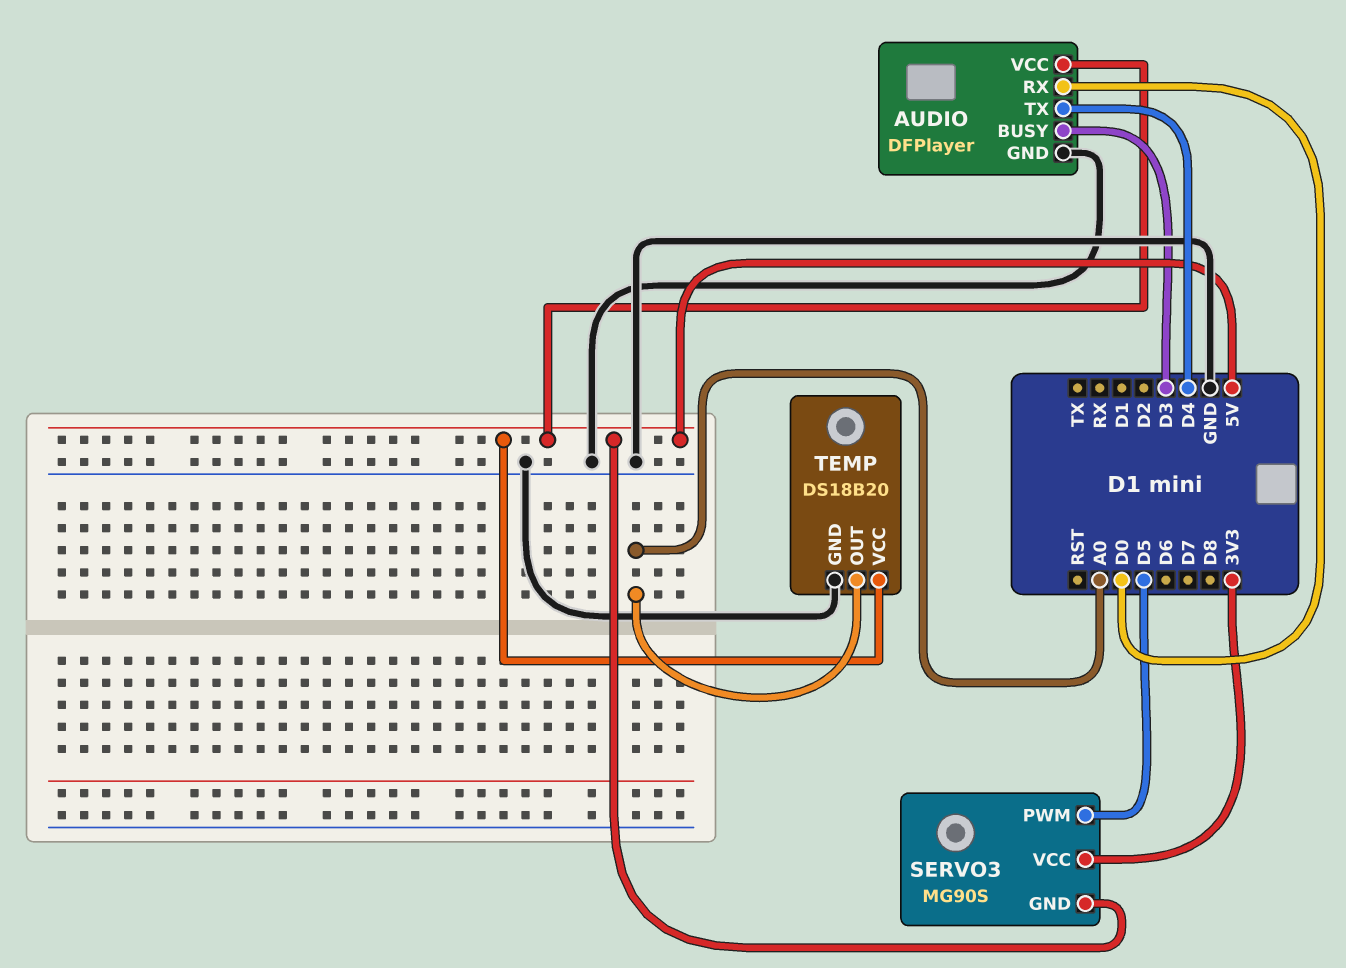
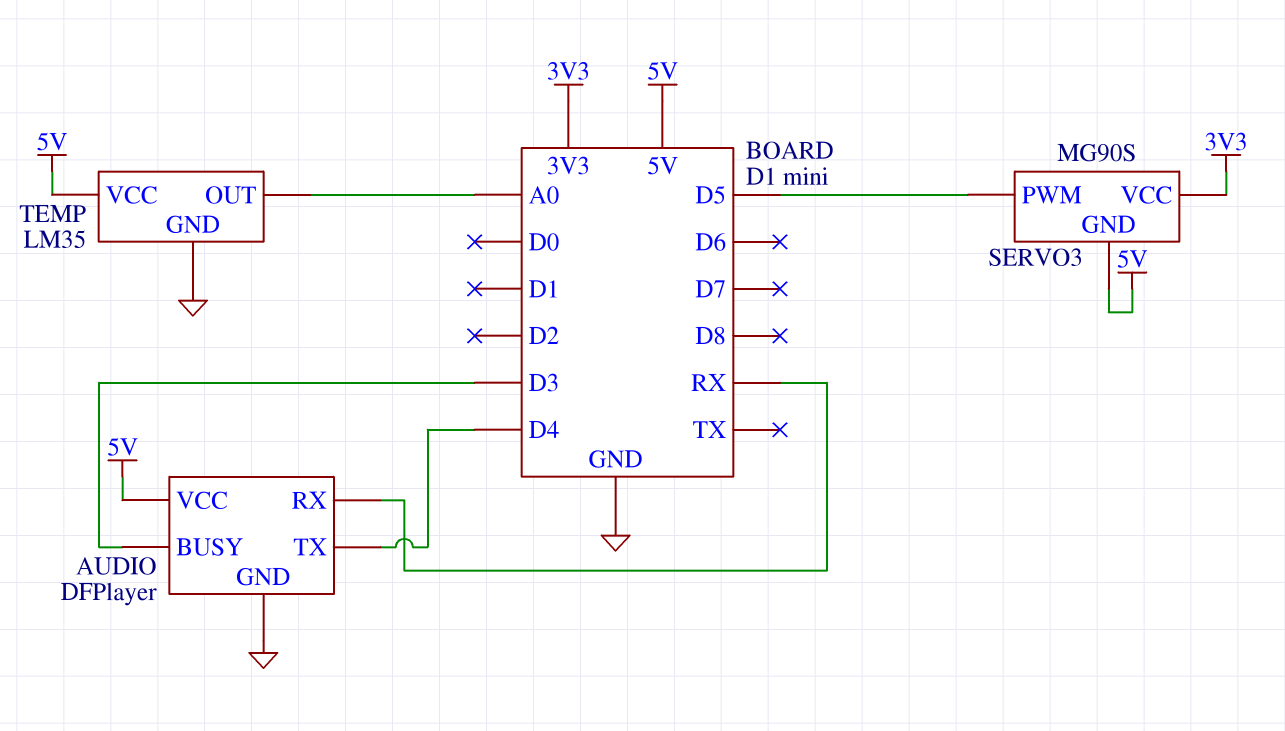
AUDIO pin RX: D0 -> RX
TEMP: DS18B20 -> LM35

